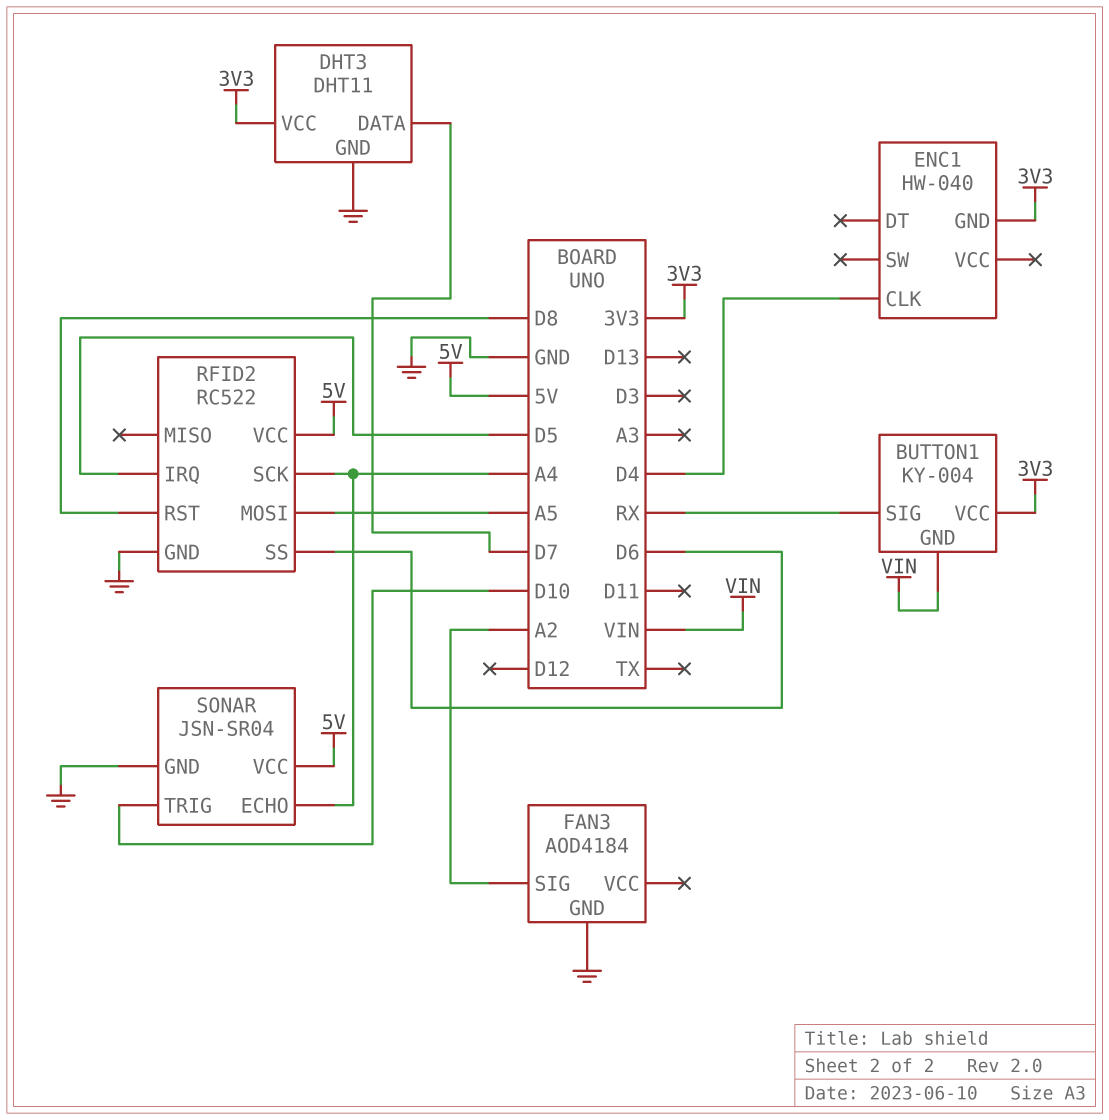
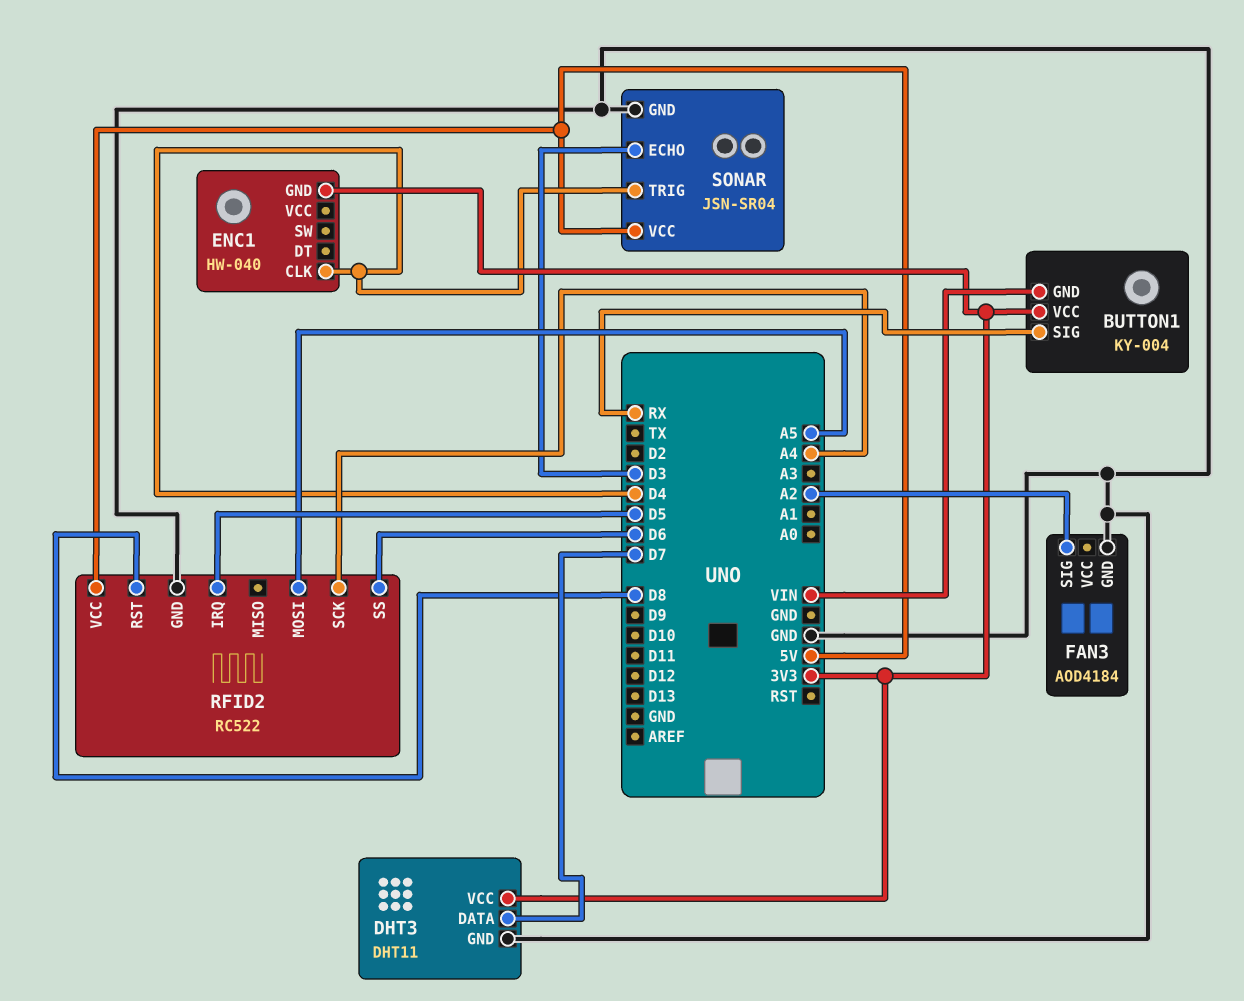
SONAR pin ECHO: A4 -> D3
SONAR pin TRIG: D10 -> D4

